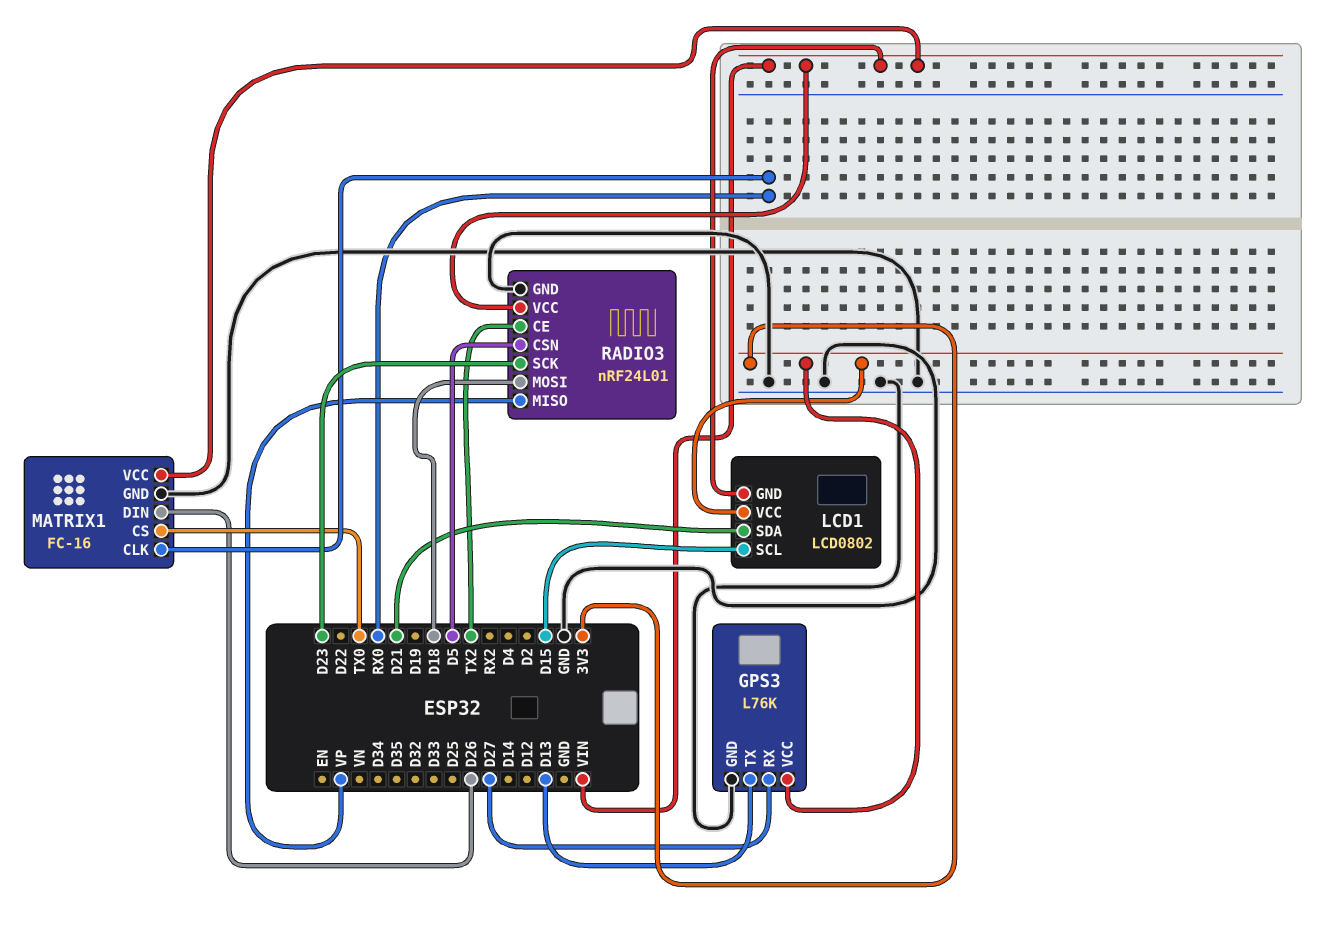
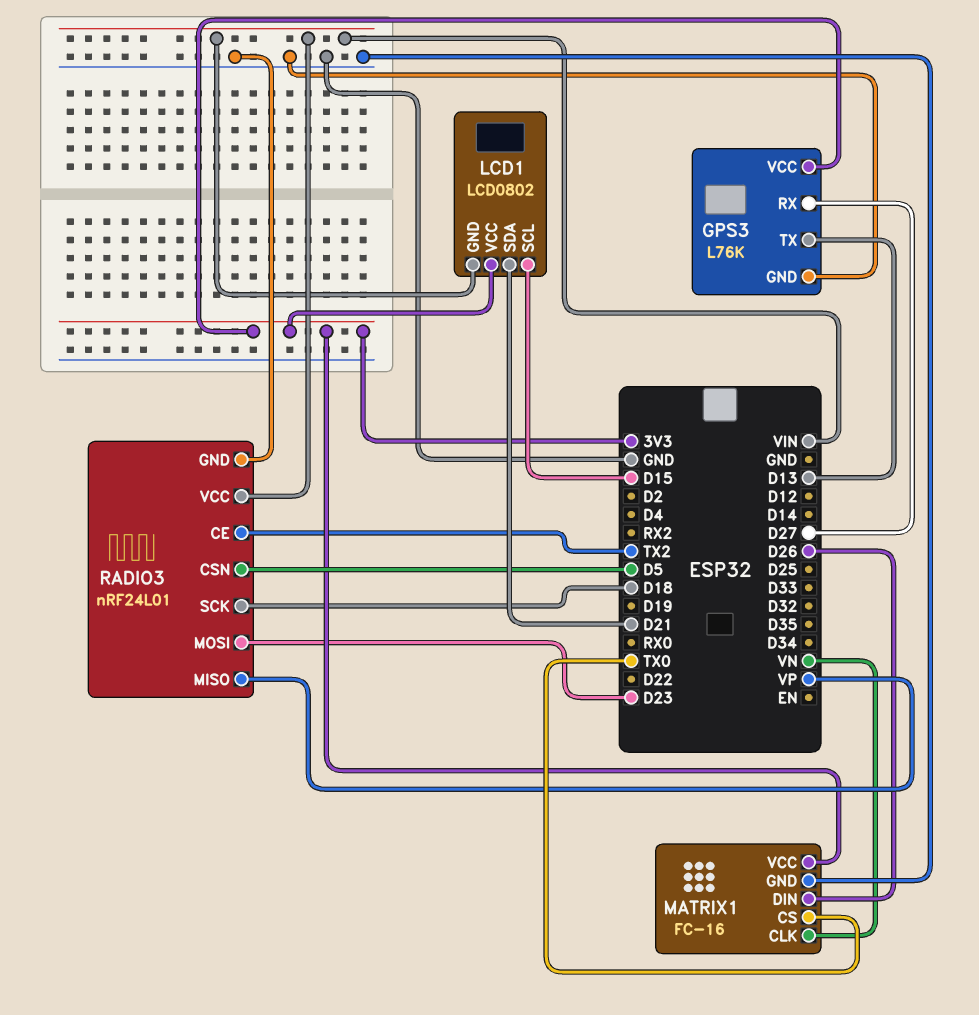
MATRIX1 pin CLK: RX0 -> VN
MATRIX1 pin VCC: VIN -> 3V3
RADIO3 pin MOSI: D18 -> D23
RADIO3 pin SCK: D23 -> D18

